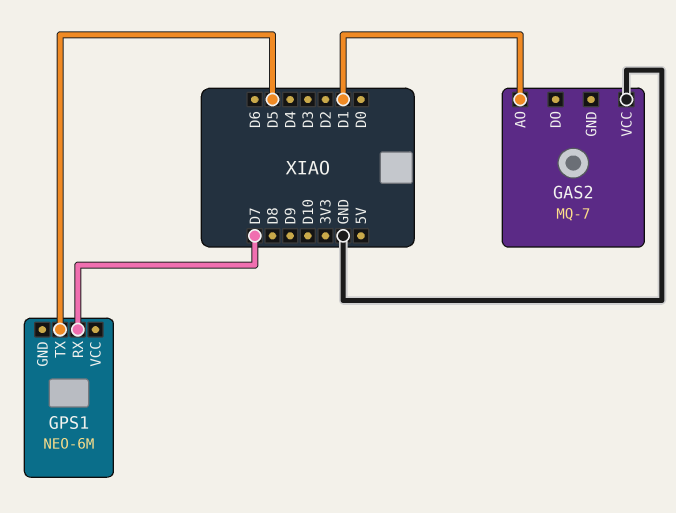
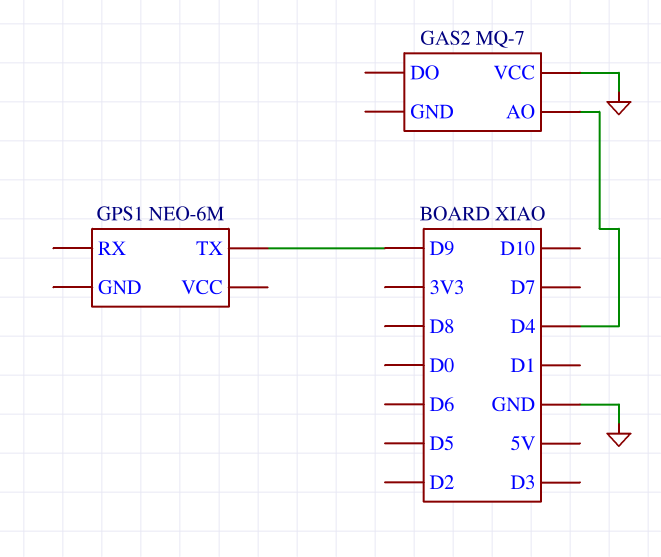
GAS2 pin AO: D1 -> D4
GPS1 pin RX: D7 -> none
GPS1 pin TX: D5 -> D9

